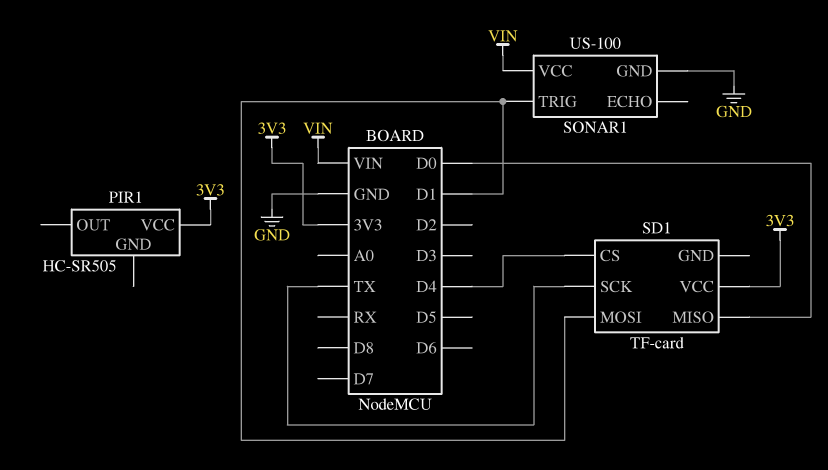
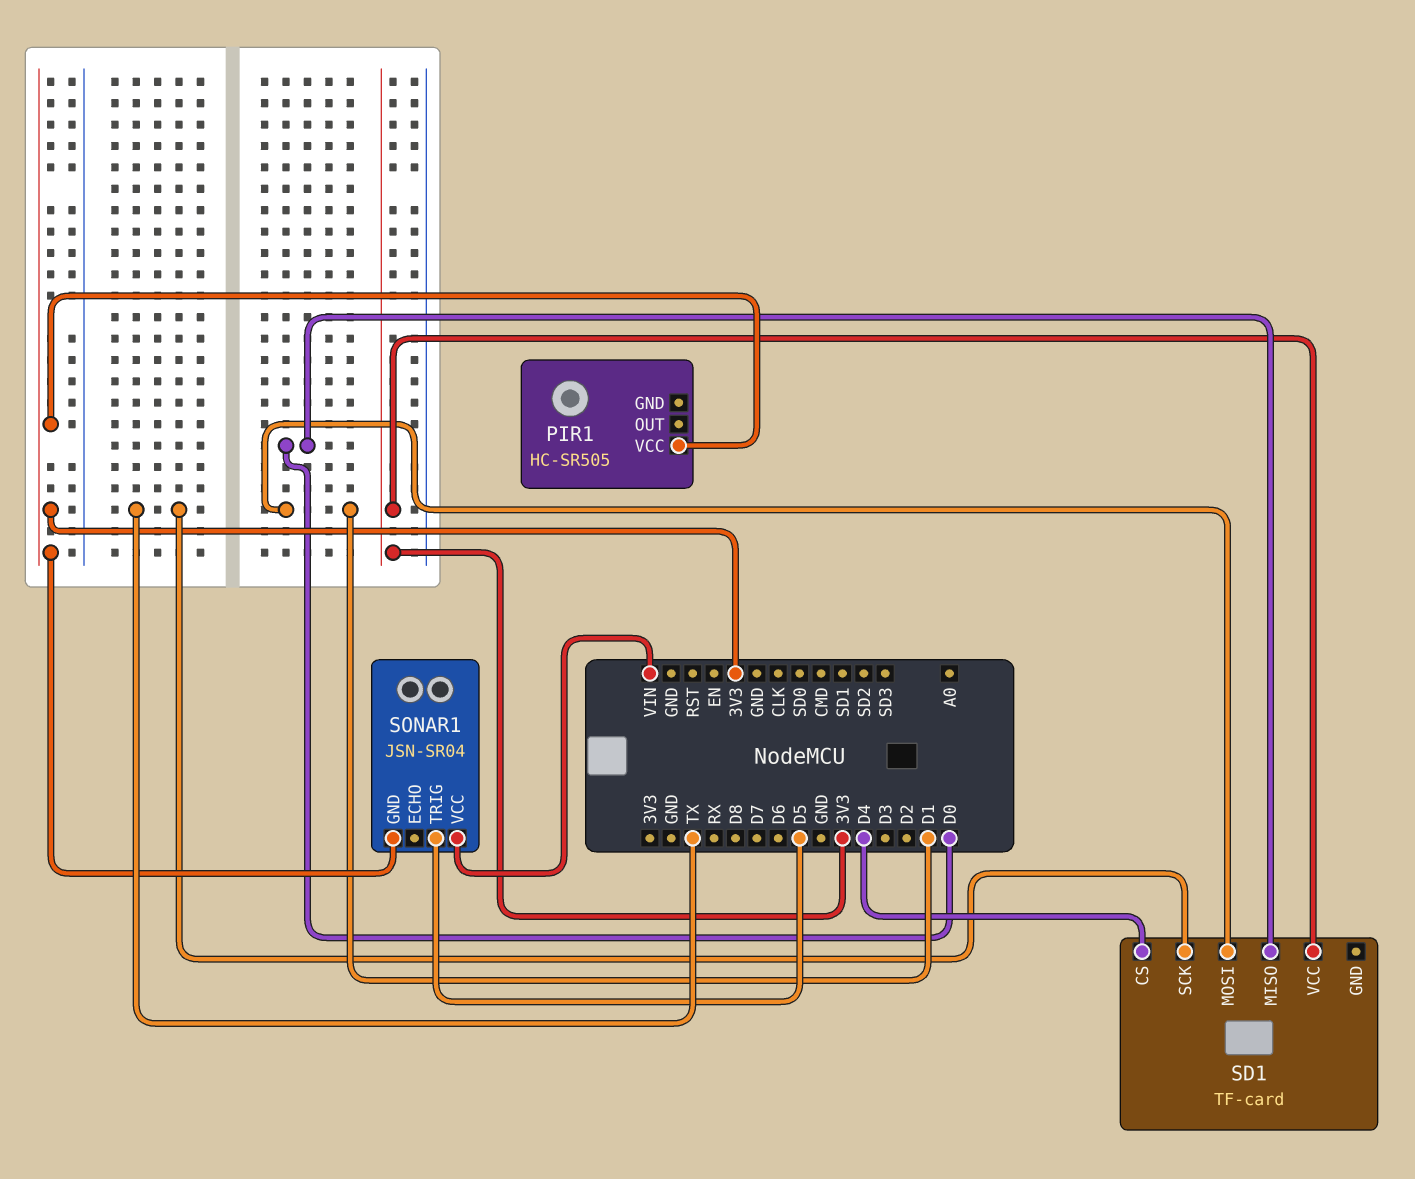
SONAR1: US-100 -> JSN-SR04
SONAR1 pin GND: GND -> 3V3
SONAR1 pin TRIG: D1 -> D5

